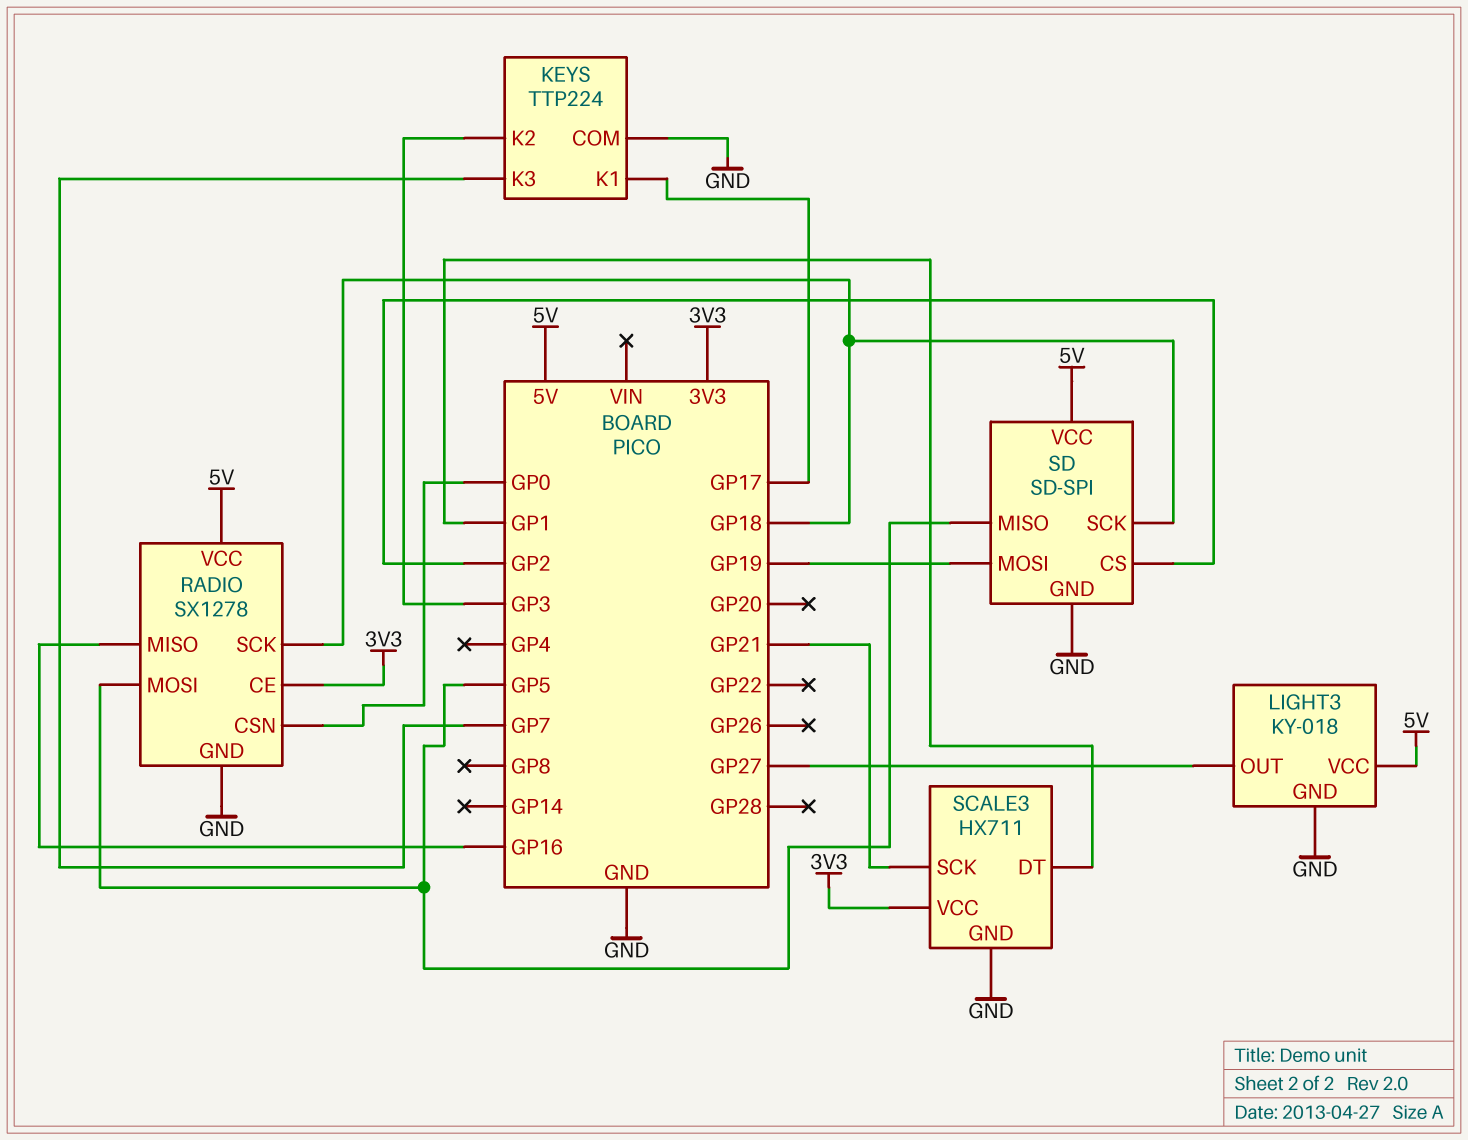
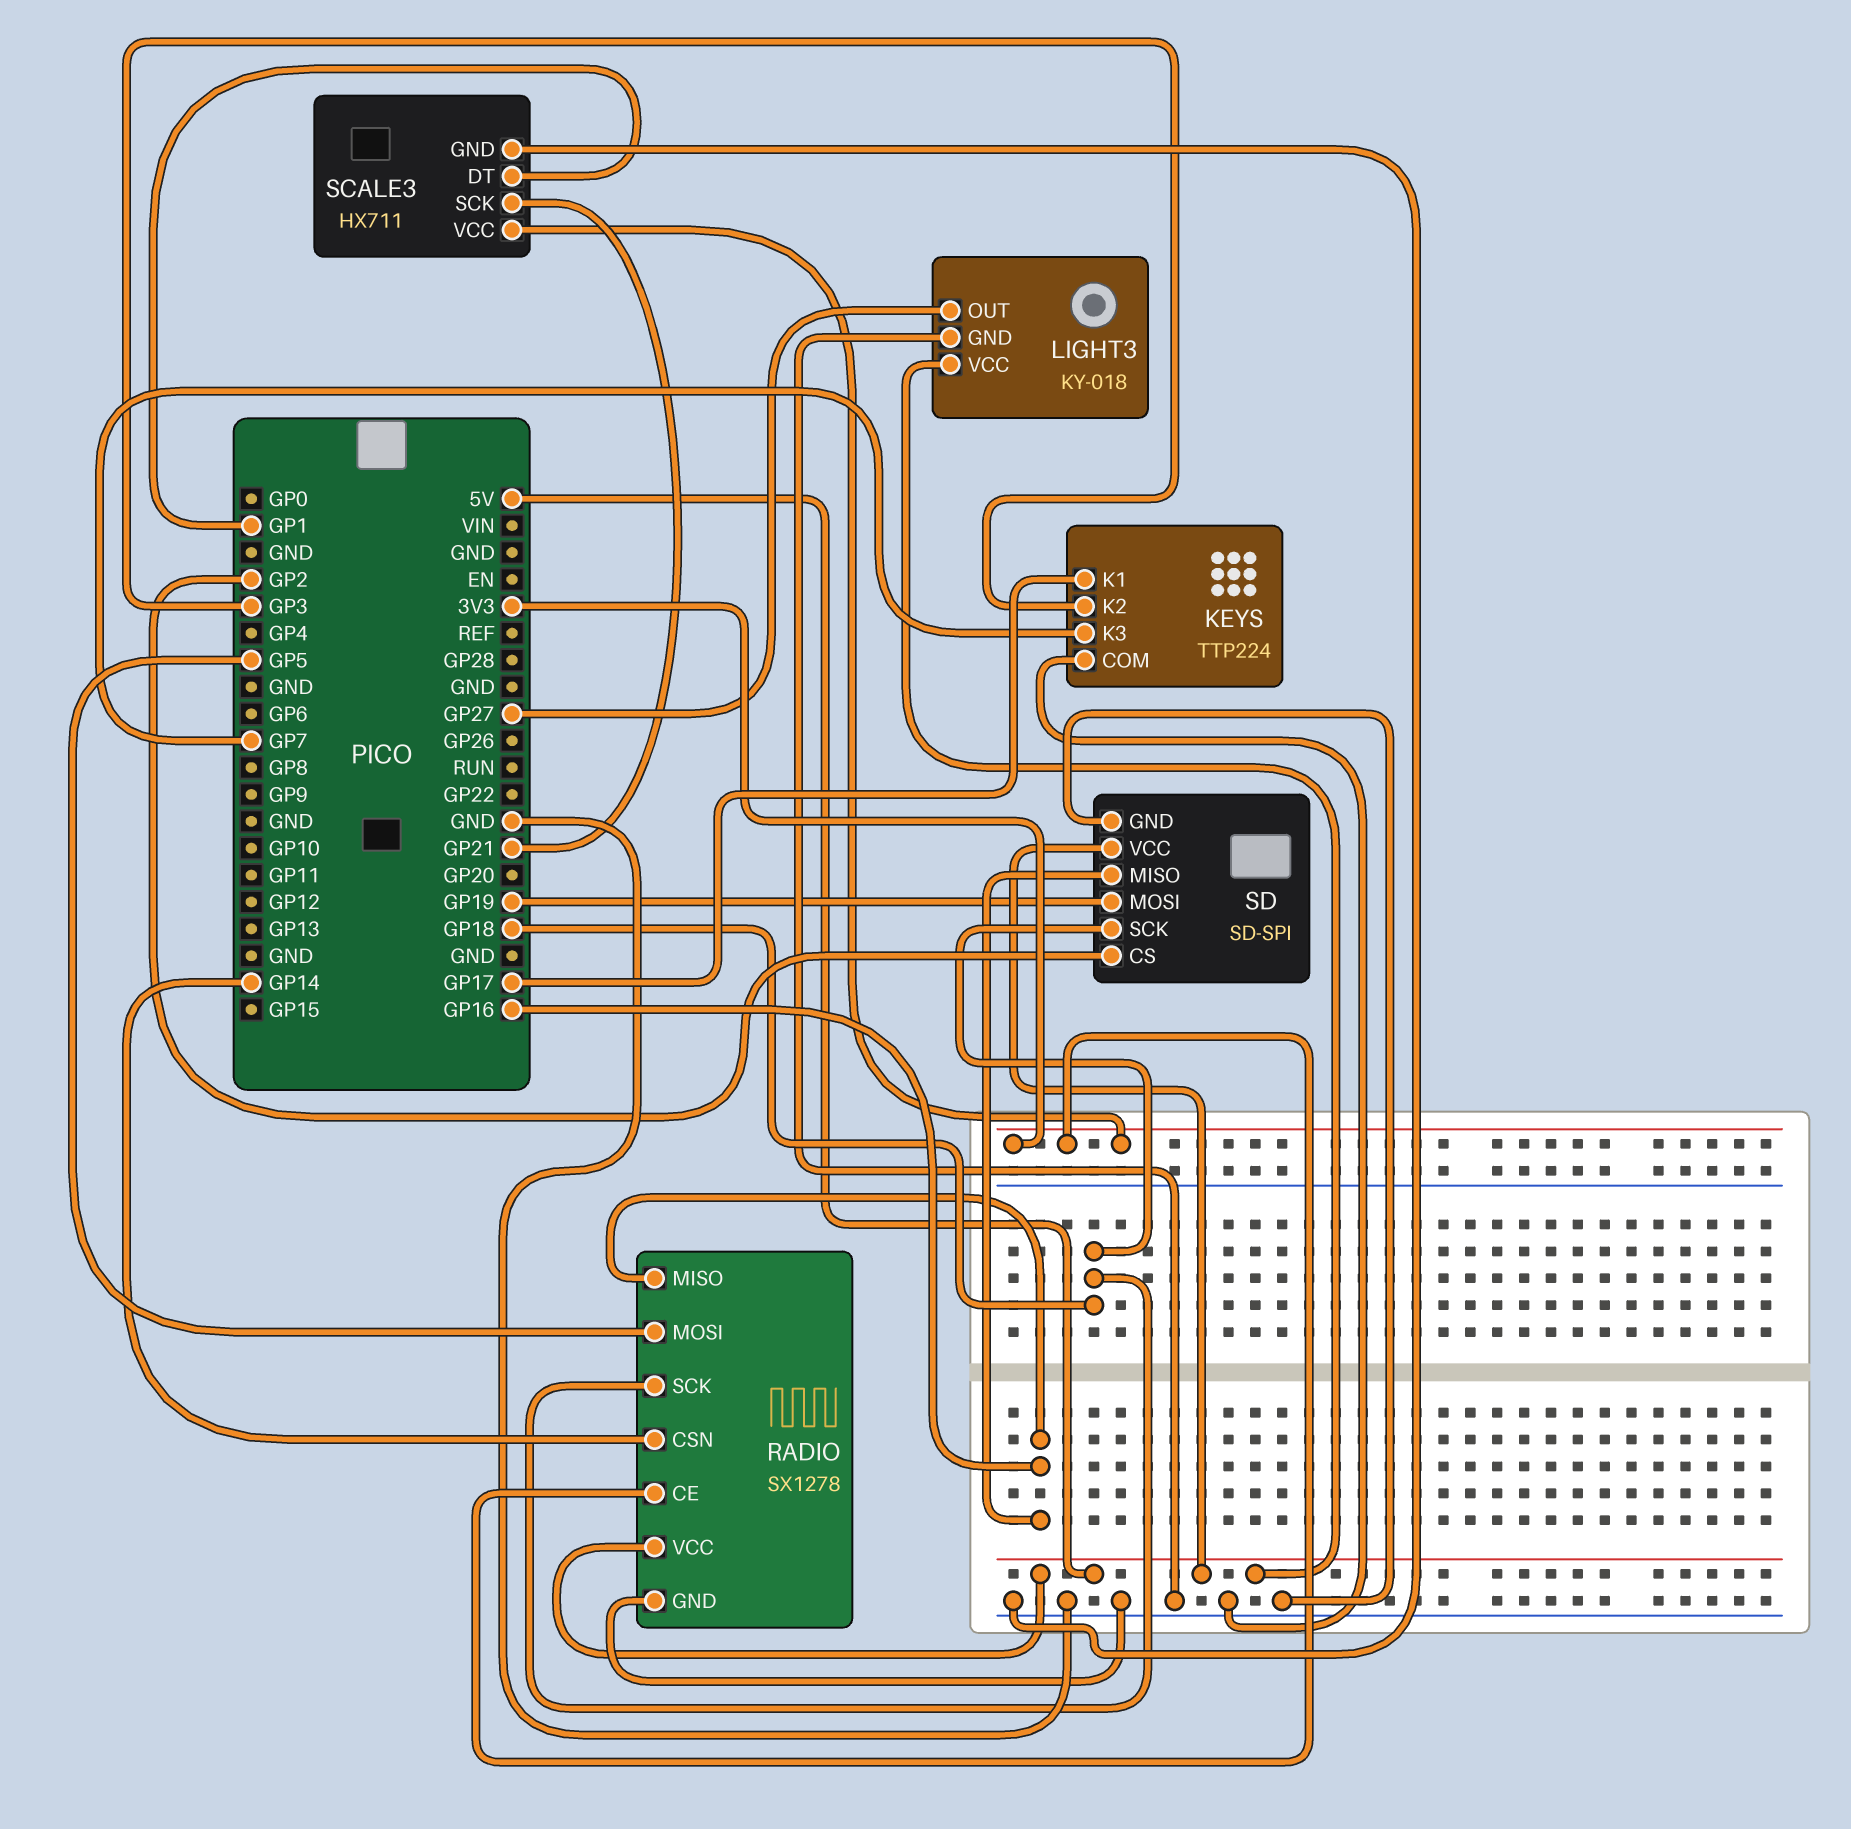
RADIO pin CSN: GP0 -> GP14
SD pin MISO: GP5 -> GP16

